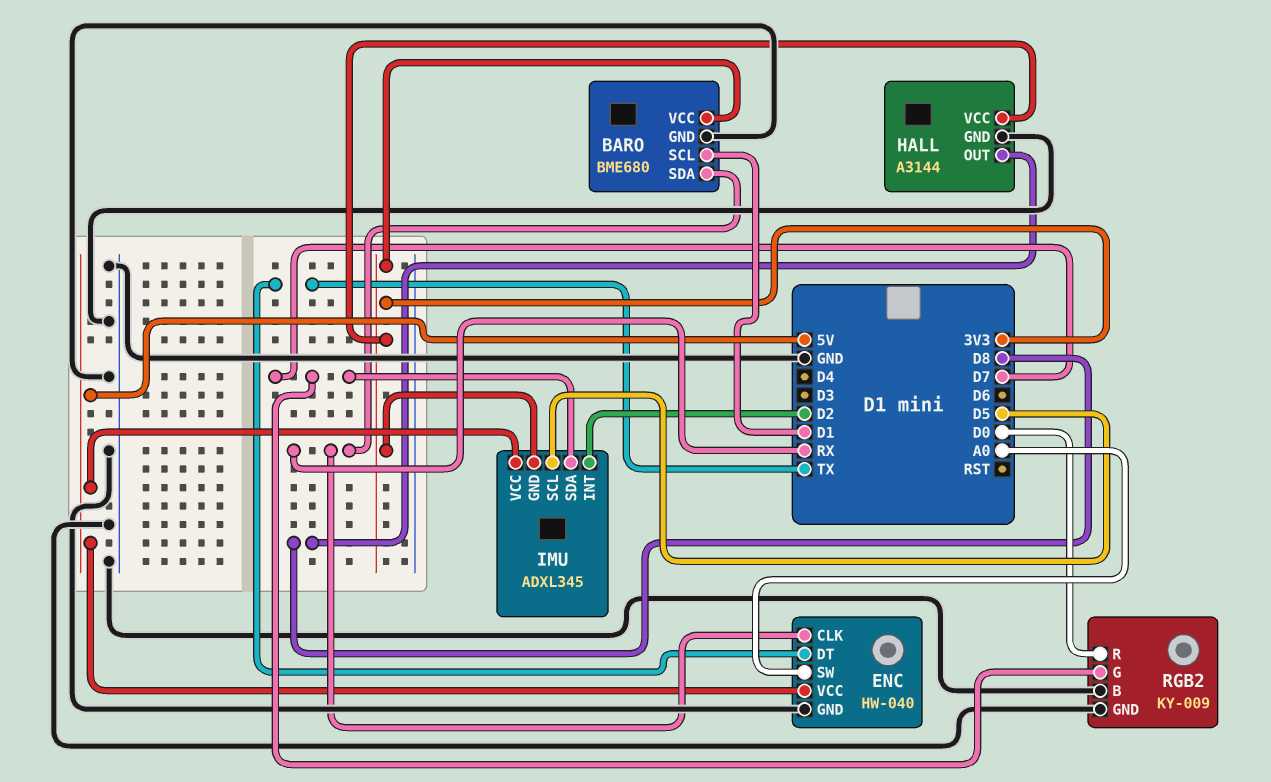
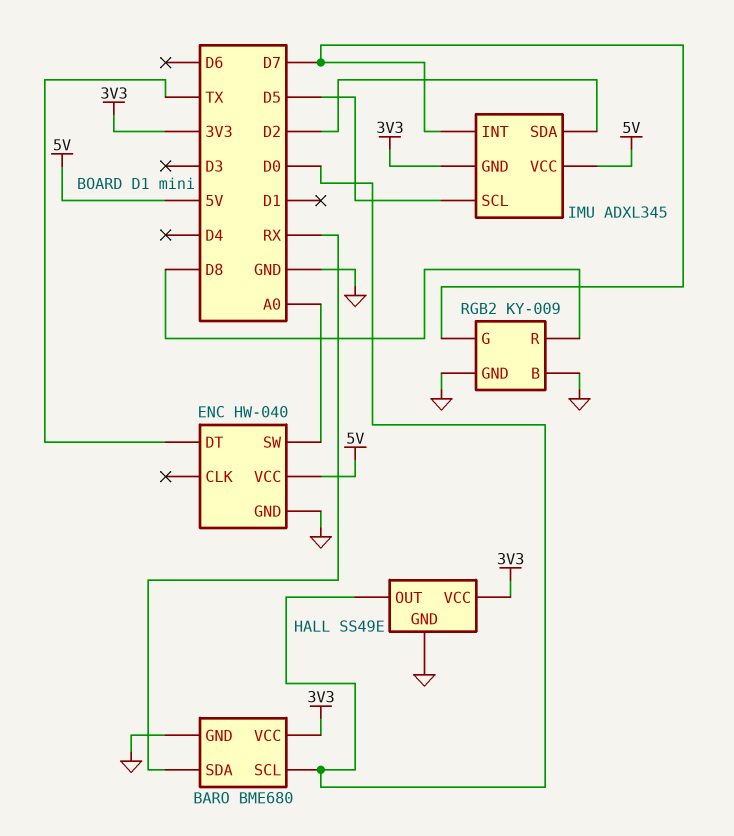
BARO pin SCL: D1 -> D0
ENC pin CLK: RX -> none
HALL: A3144 -> SS49E
HALL pin OUT: D8 -> D0
IMU pin INT: D2 -> D7
IMU pin SDA: D7 -> D2
RGB2 pin R: D0 -> D8

